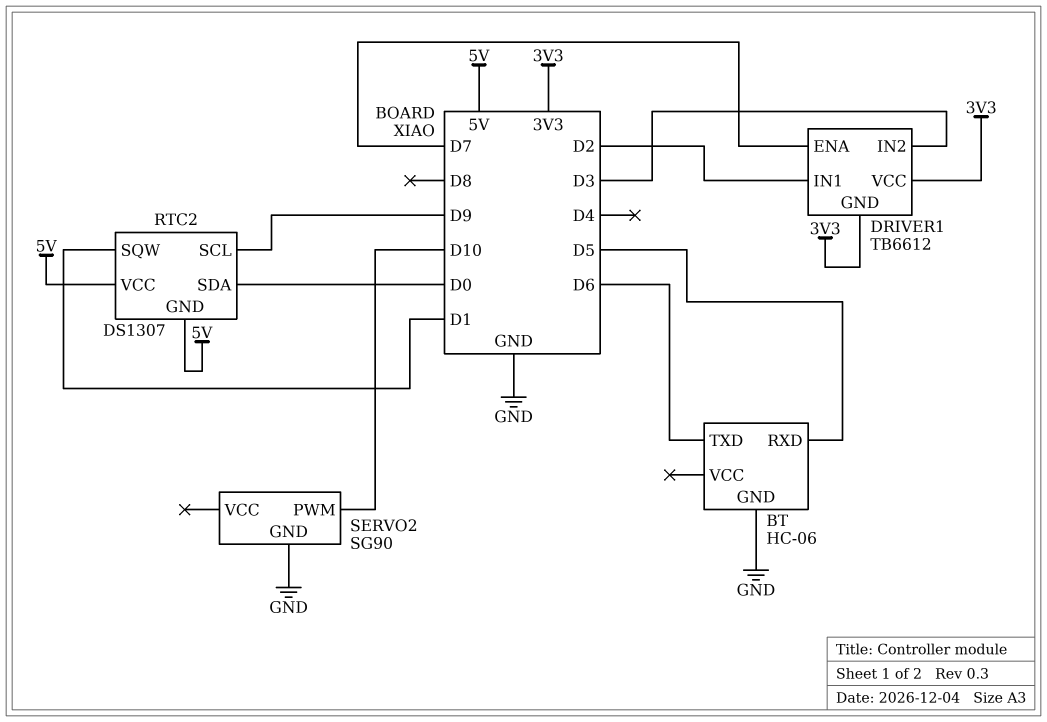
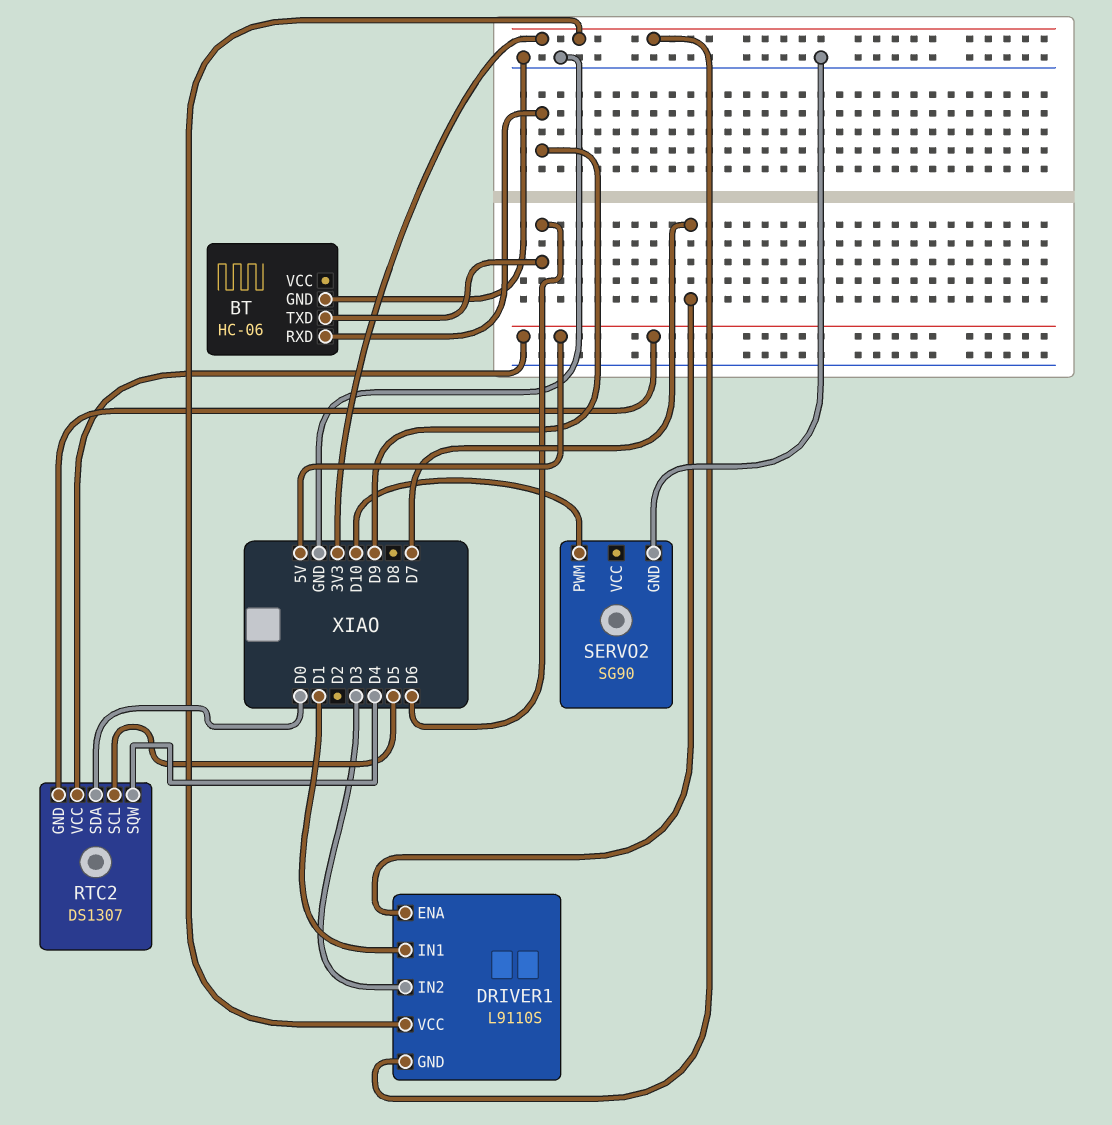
BT pin RXD: D5 -> D9
DRIVER1: TB6612 -> L9110S
DRIVER1 pin IN1: D2 -> D1
RTC2 pin SCL: D9 -> D5
RTC2 pin SQW: D1 -> D4

